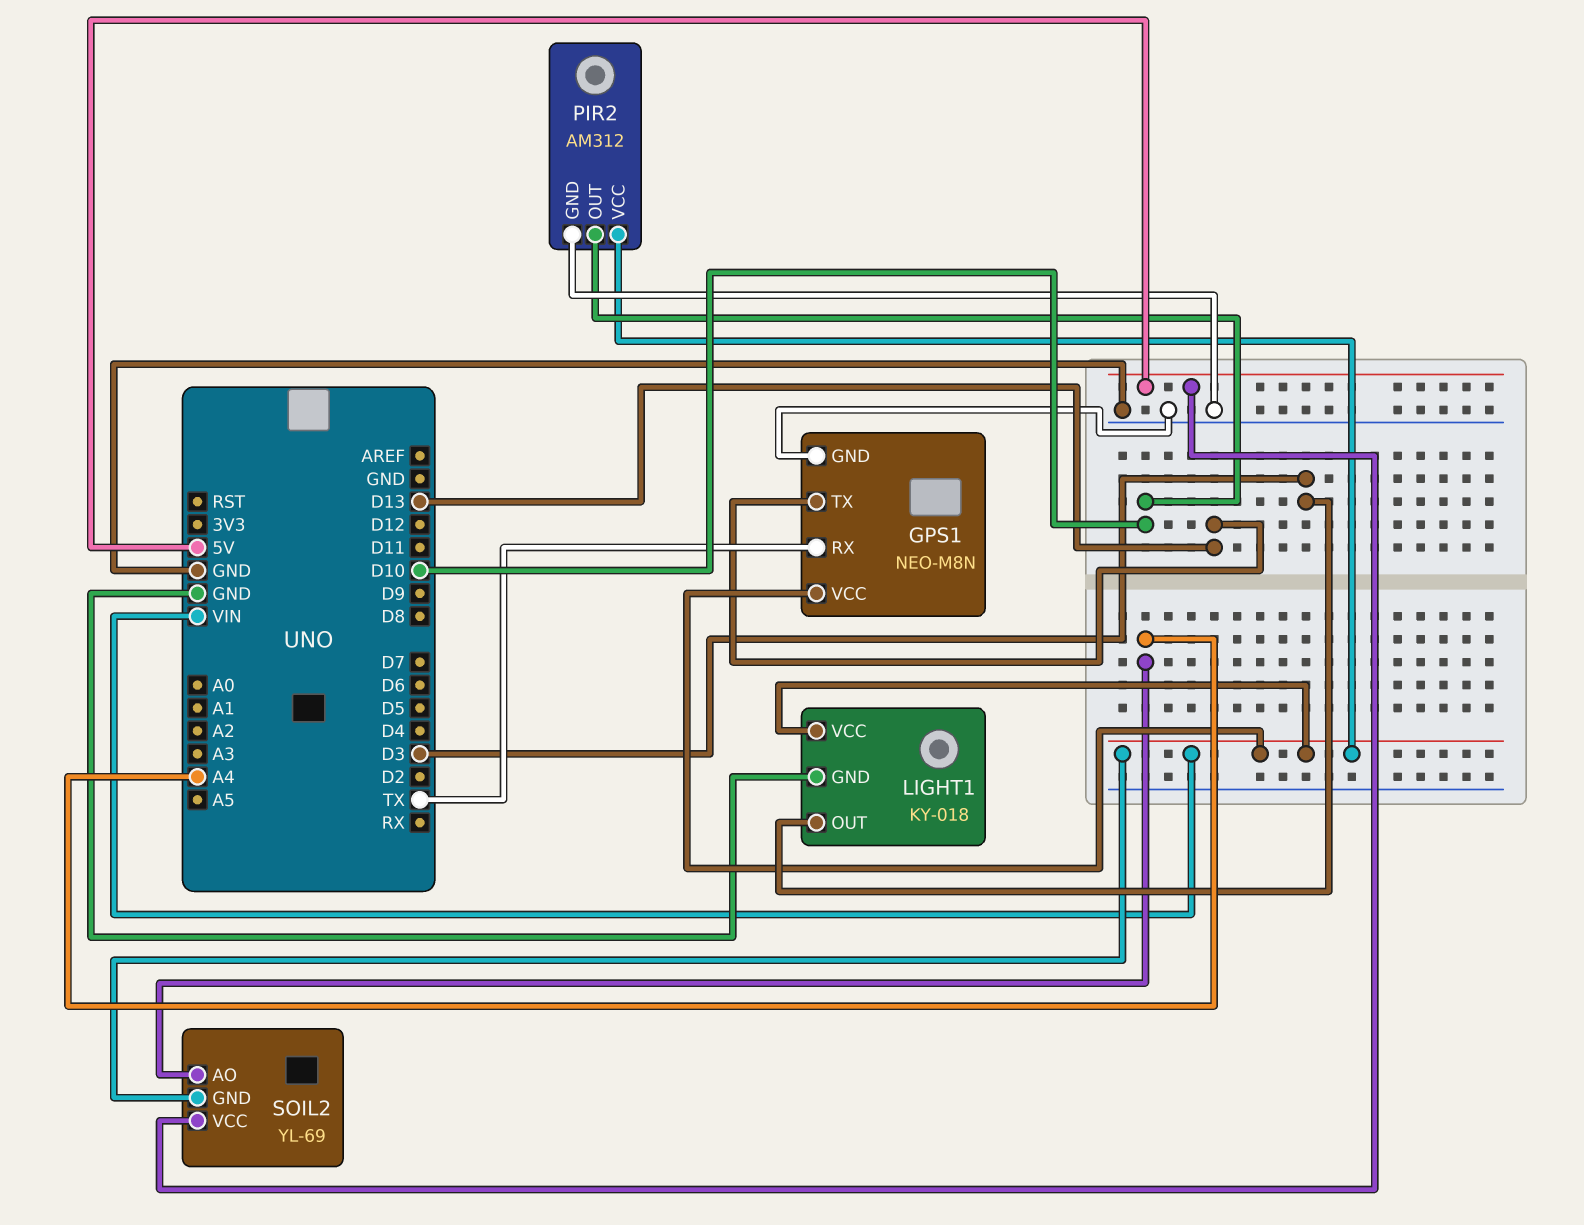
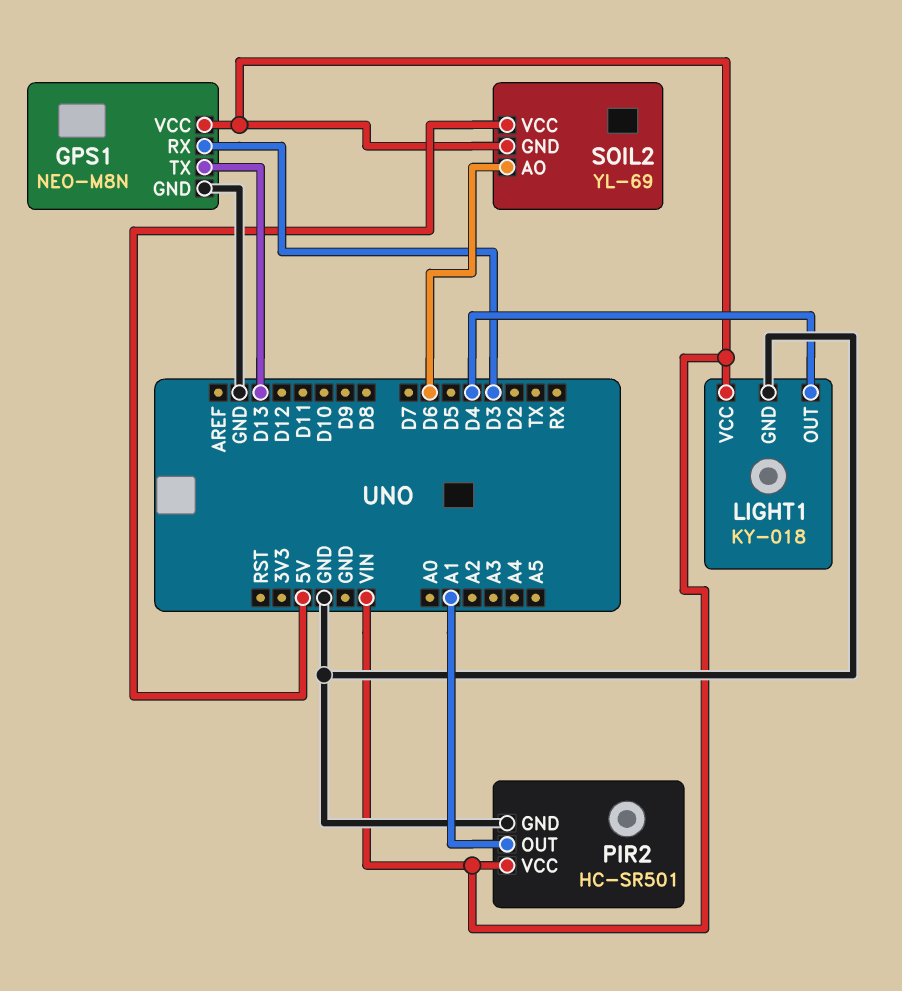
GPS1 pin RX: TX -> D3
LIGHT1 pin OUT: D3 -> D4
PIR2: AM312 -> HC-SR501
PIR2 pin OUT: D10 -> A1
SOIL2 pin AO: A4 -> D6

